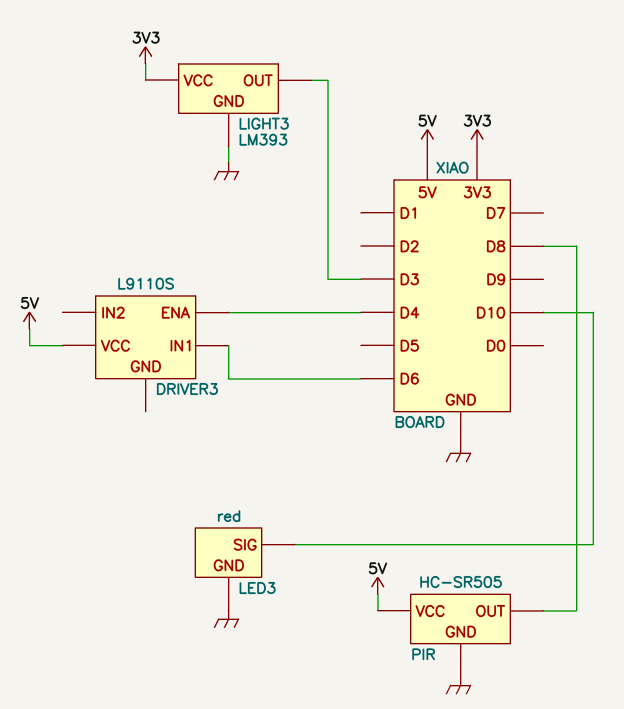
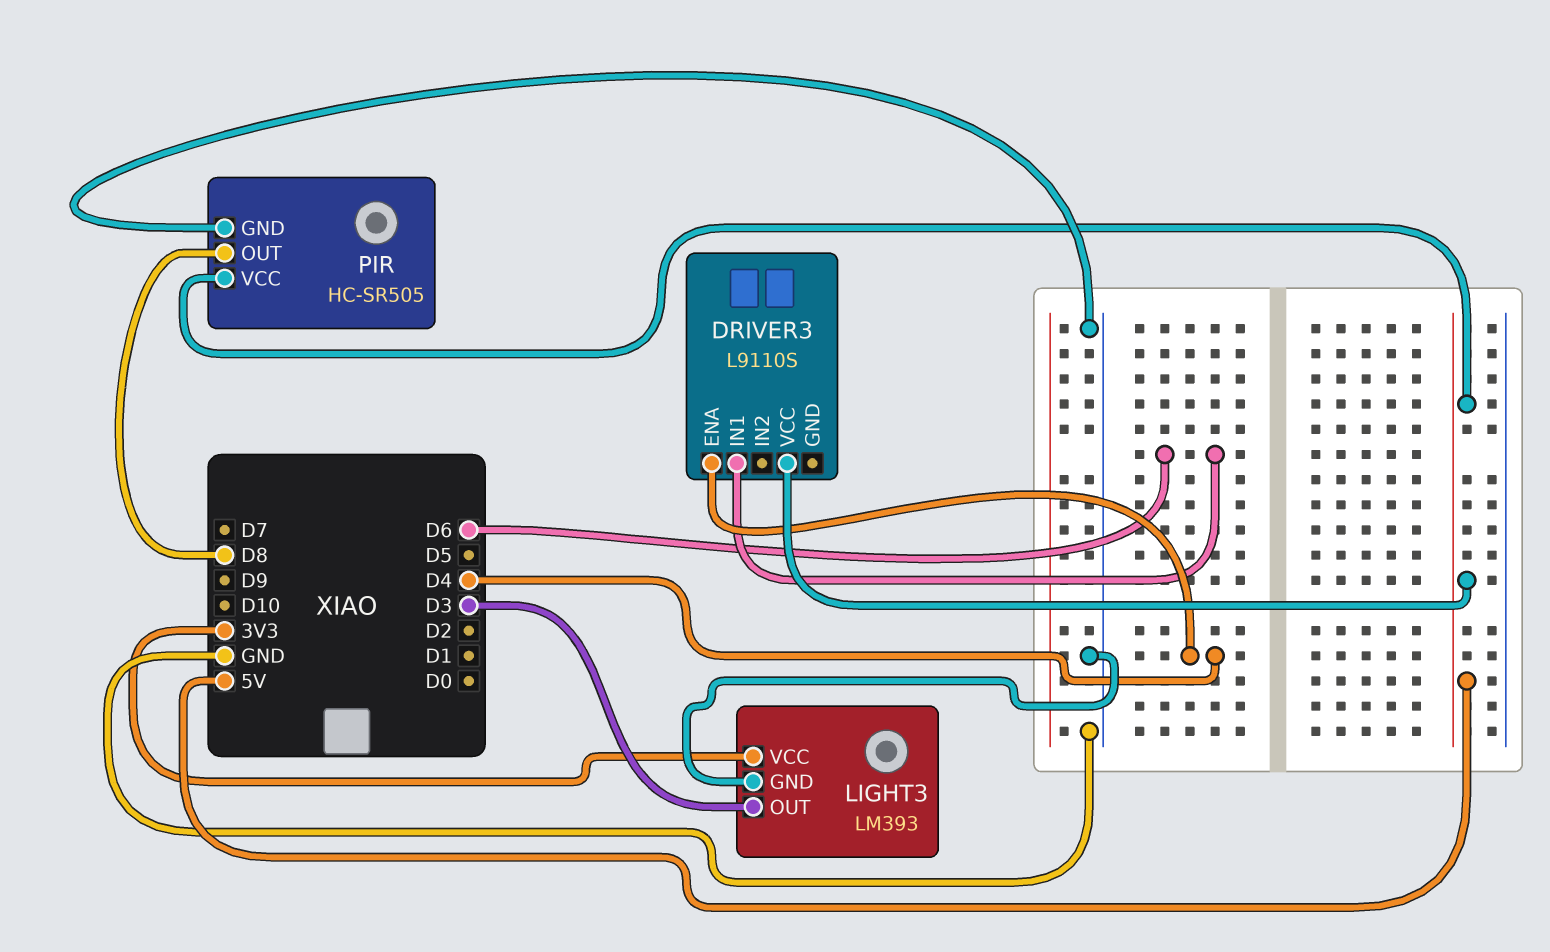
LED3: red -> none
LED3 pin GND: GND -> none
LED3 pin SIG: D10 -> none

